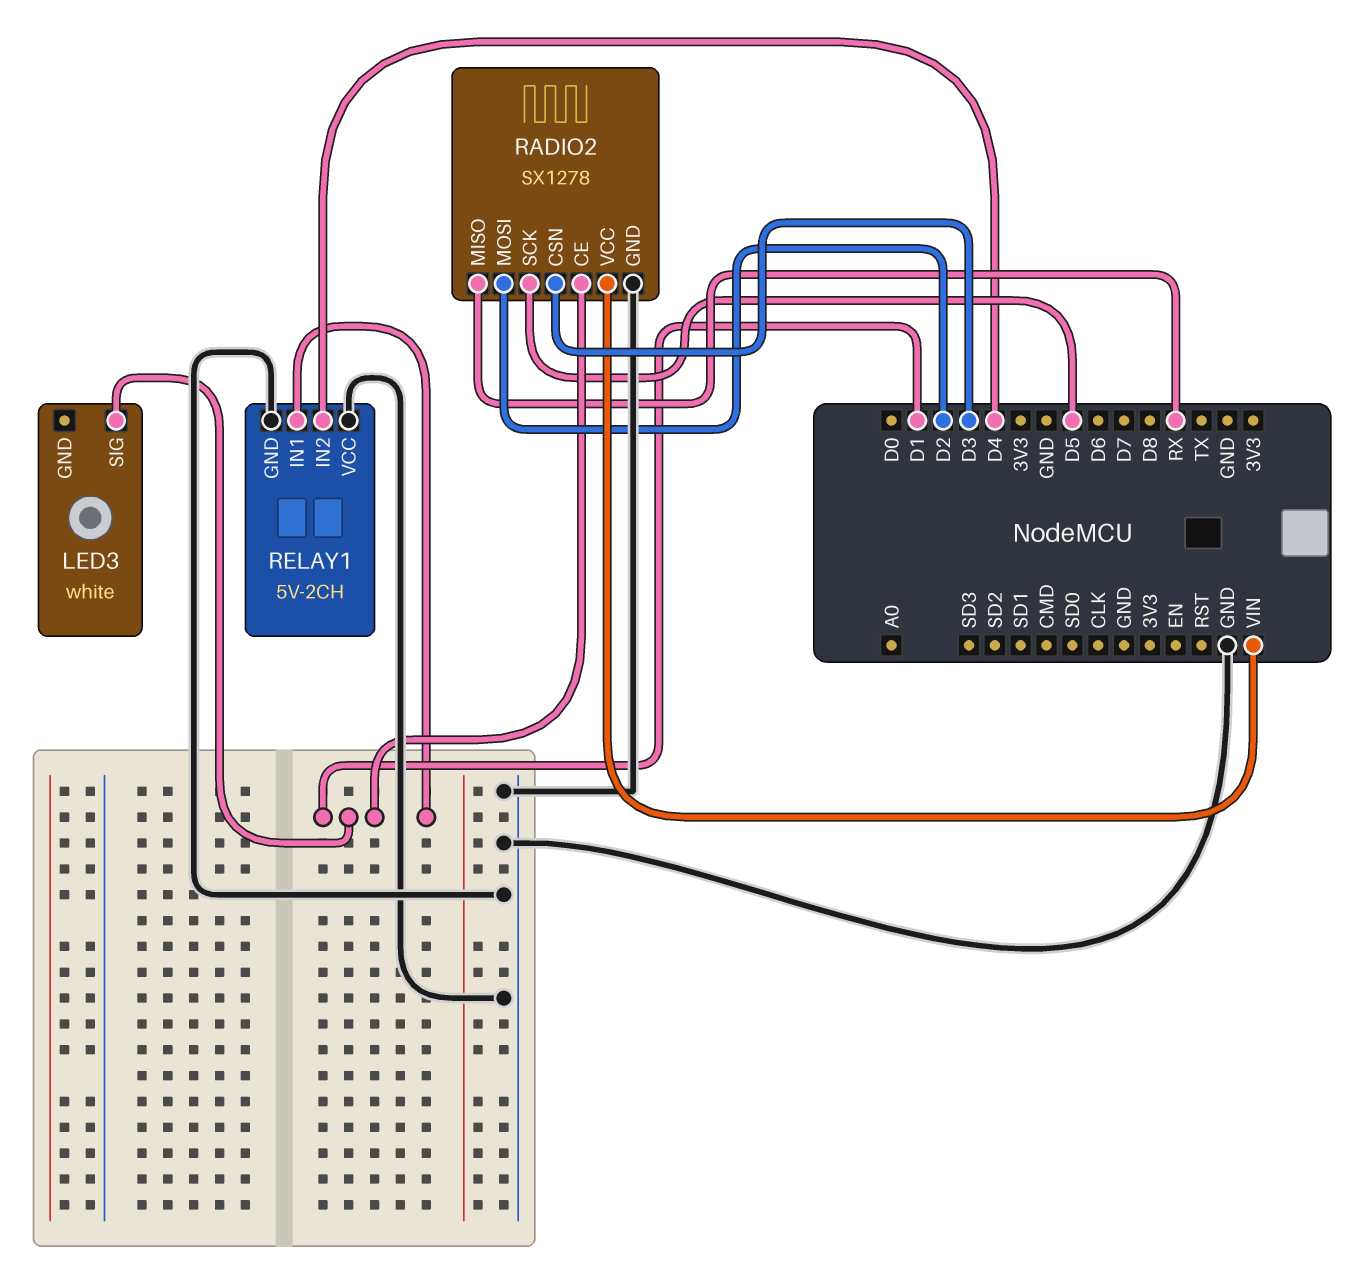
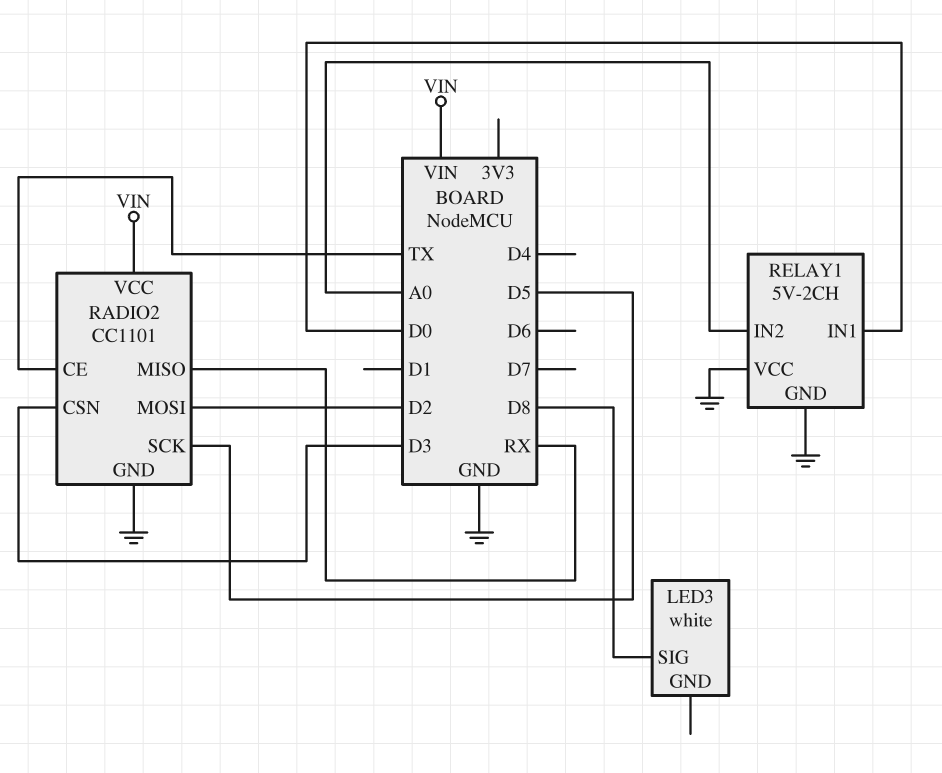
LED3 pin SIG: D1 -> D8
RADIO2: SX1278 -> CC1101
RADIO2 pin CE: D1 -> TX
RELAY1 pin IN1: D1 -> D0
RELAY1 pin IN2: D4 -> A0

